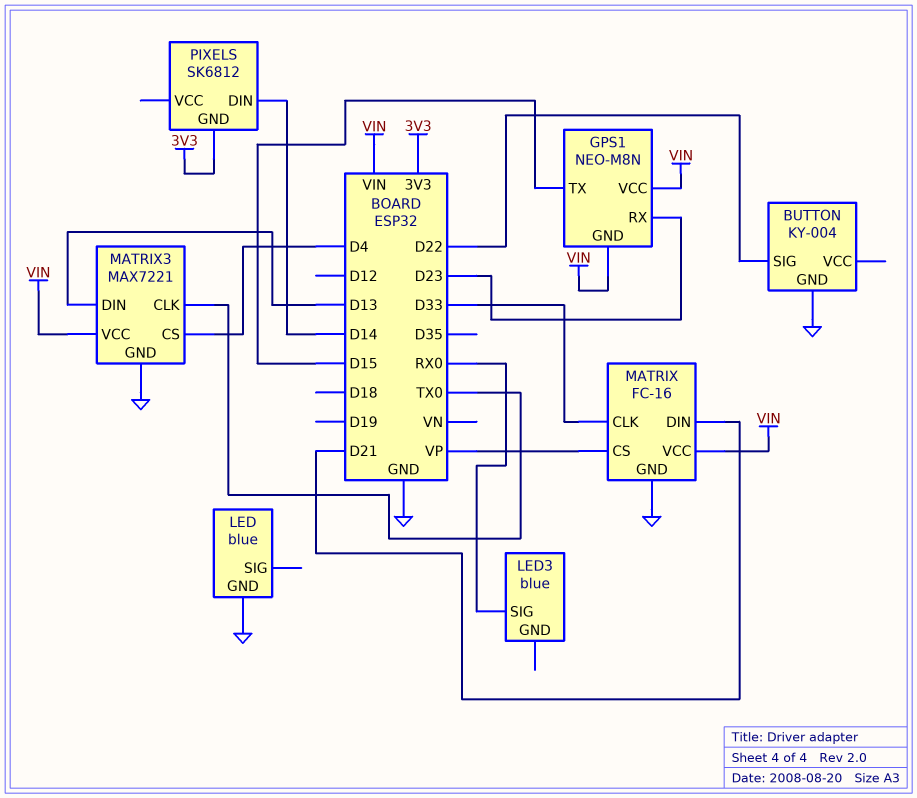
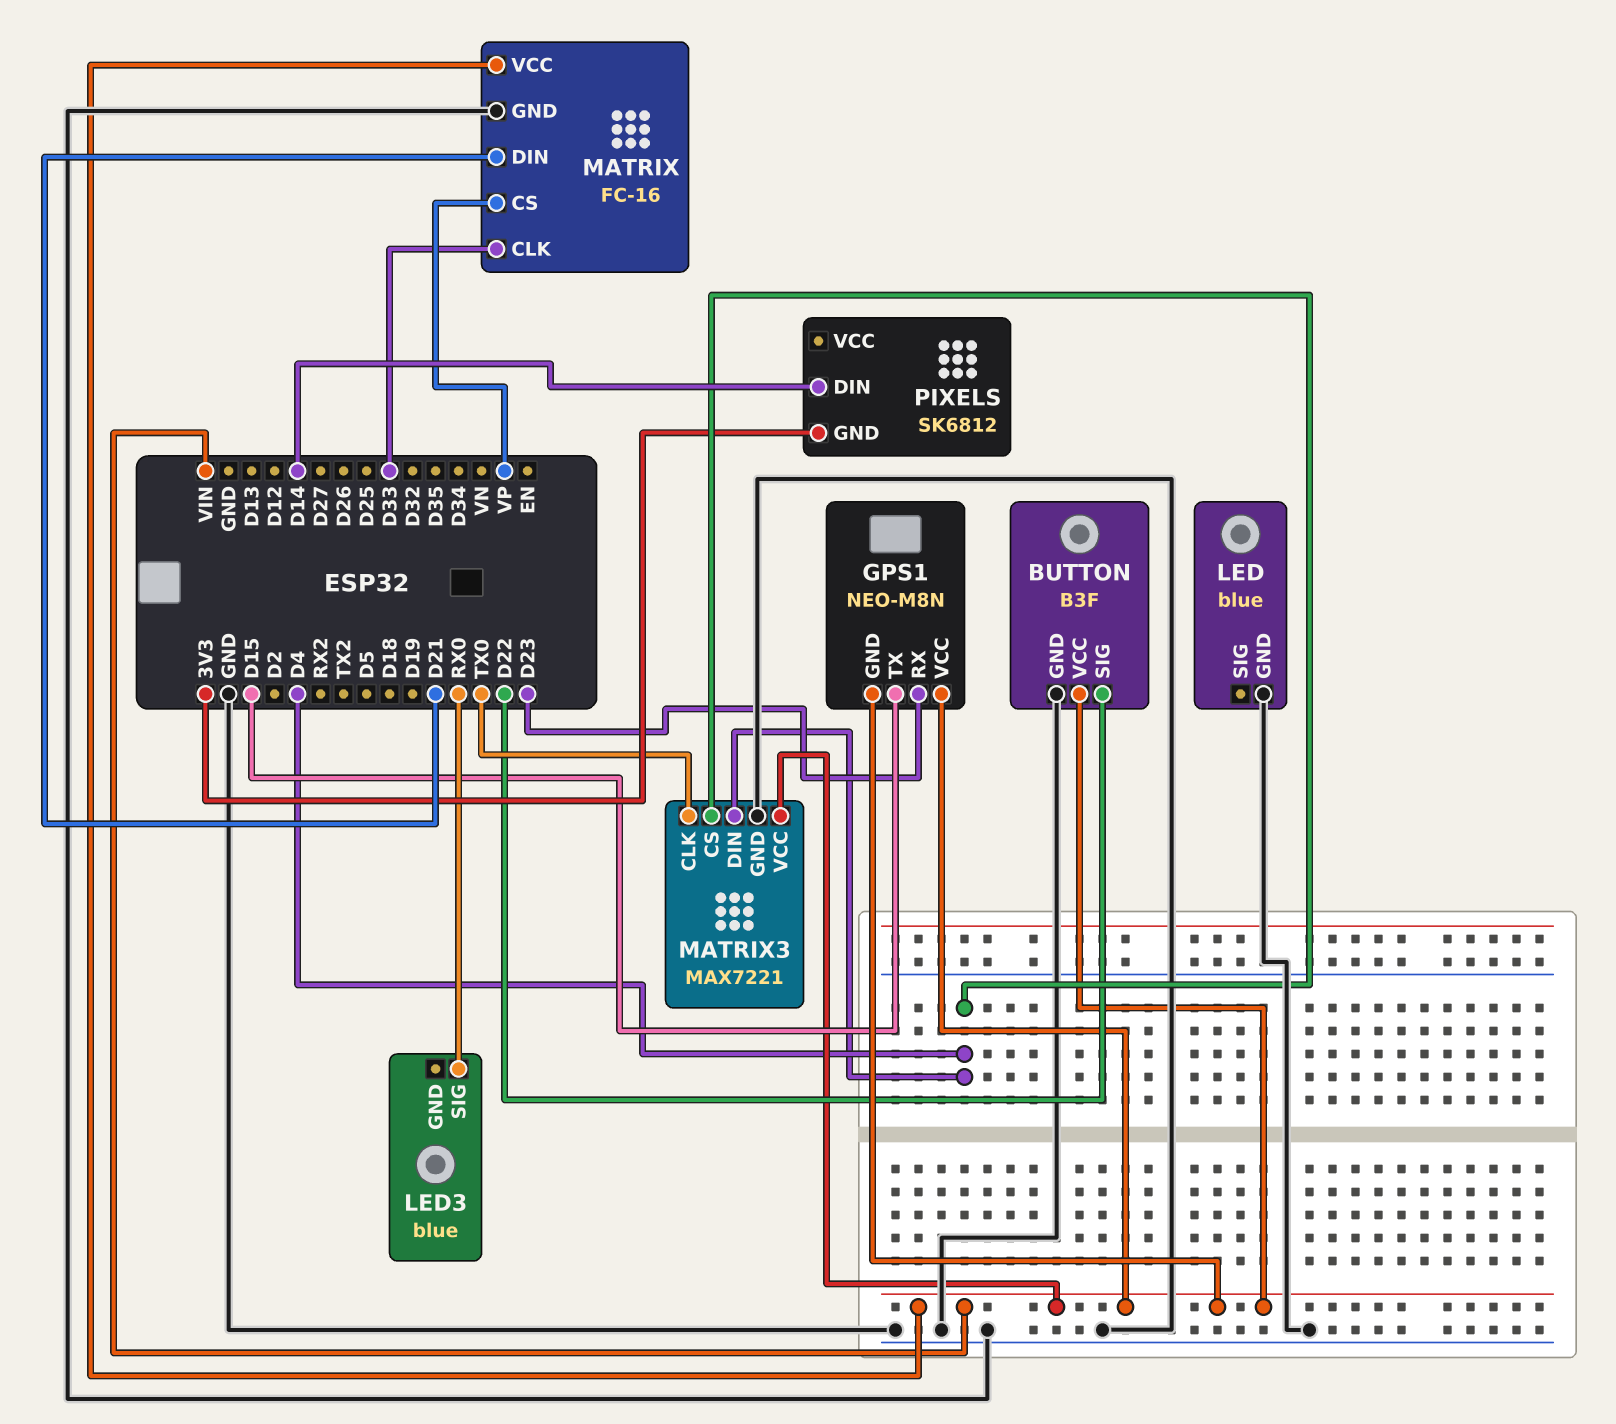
BUTTON: KY-004 -> B3F
BUTTON pin VCC: none -> VIN
MATRIX3 pin DIN: D13 -> D4

